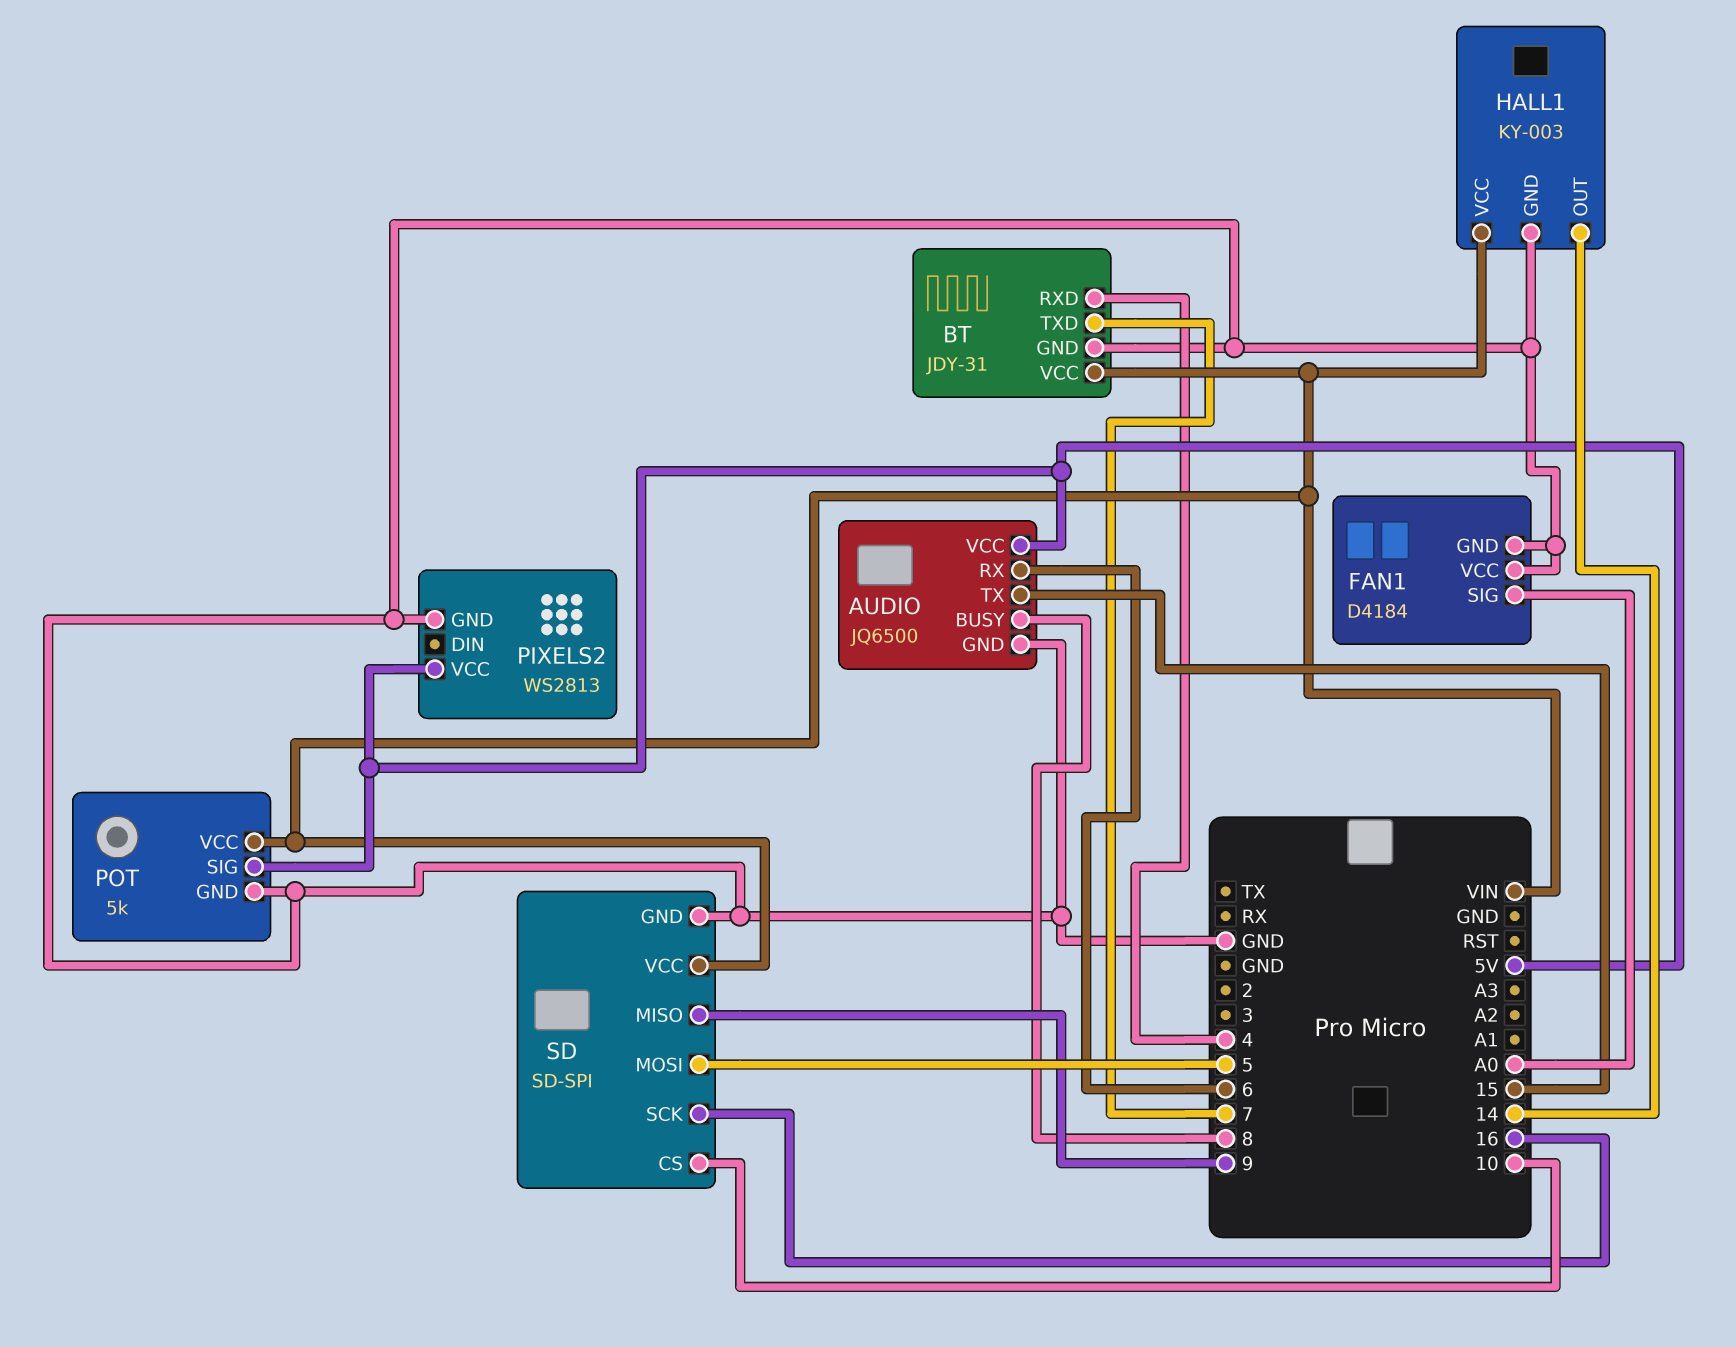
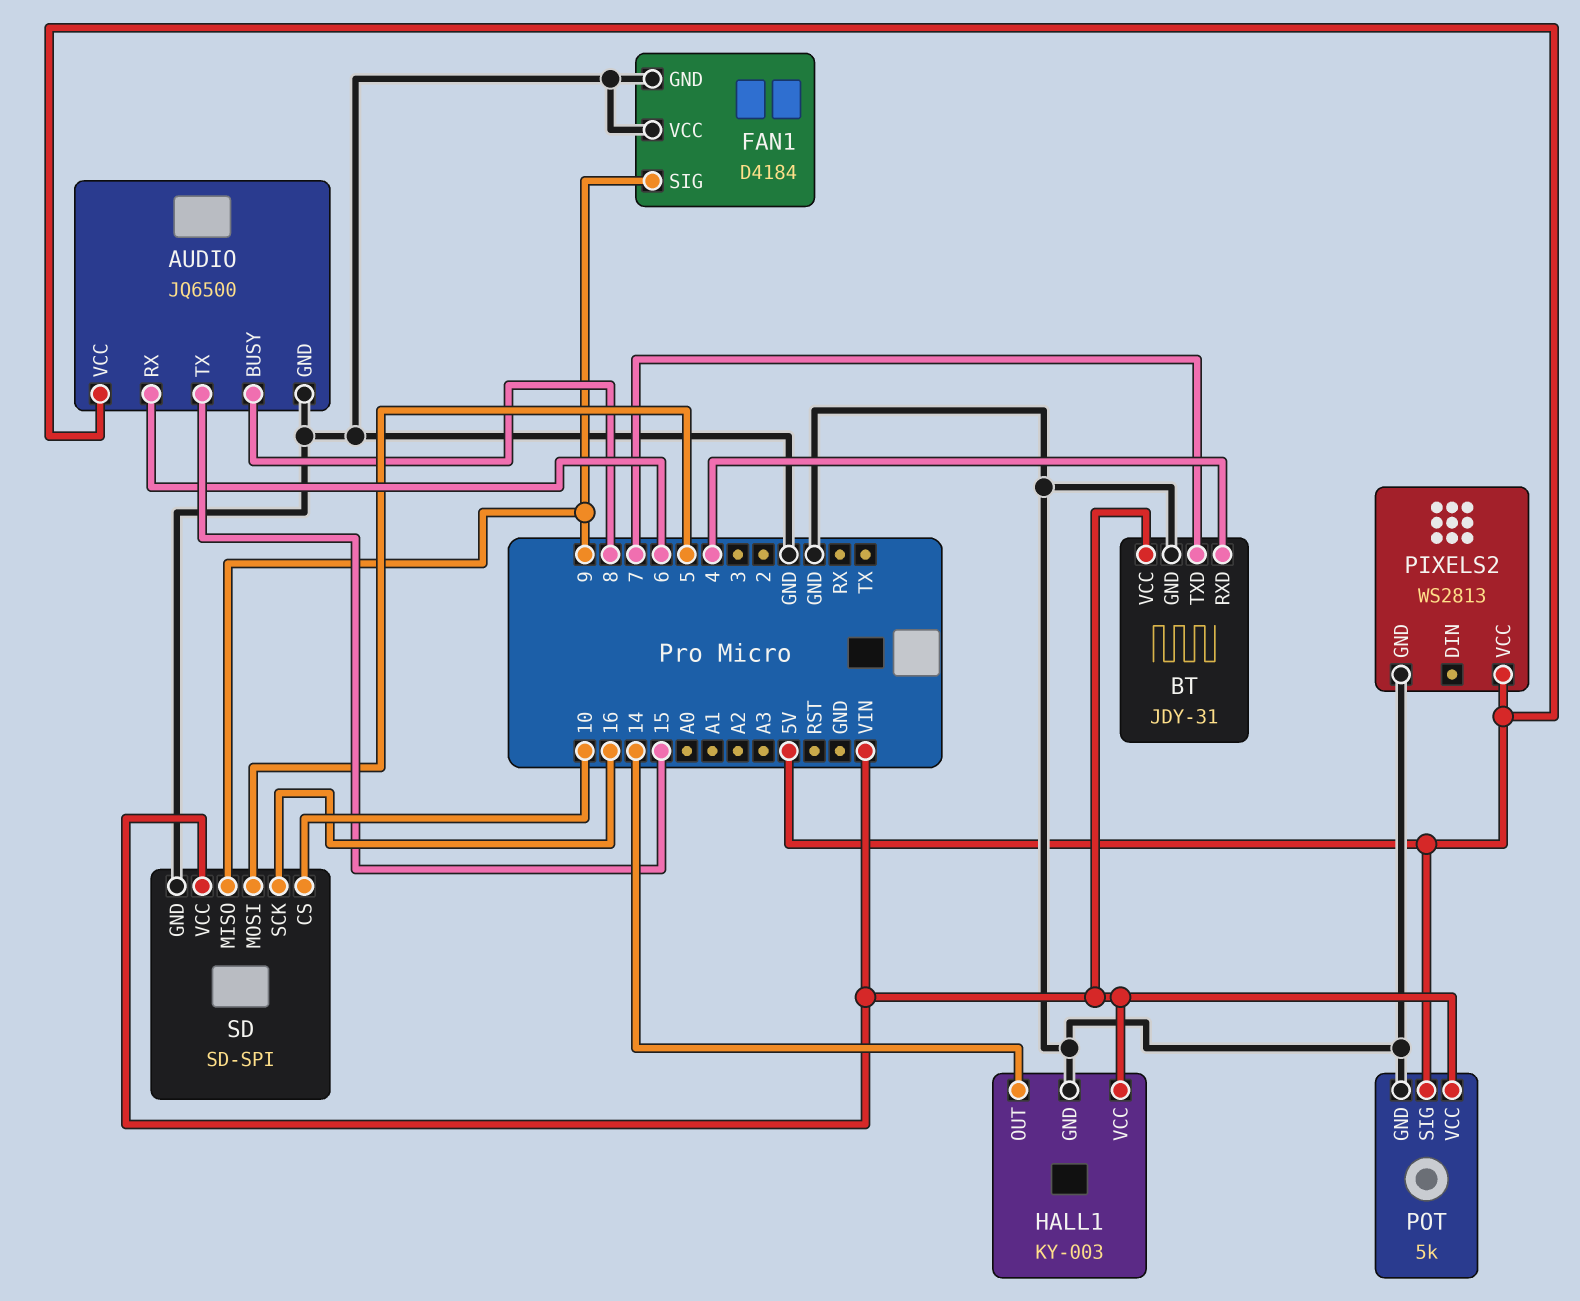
FAN1 pin SIG: A0 -> 9

